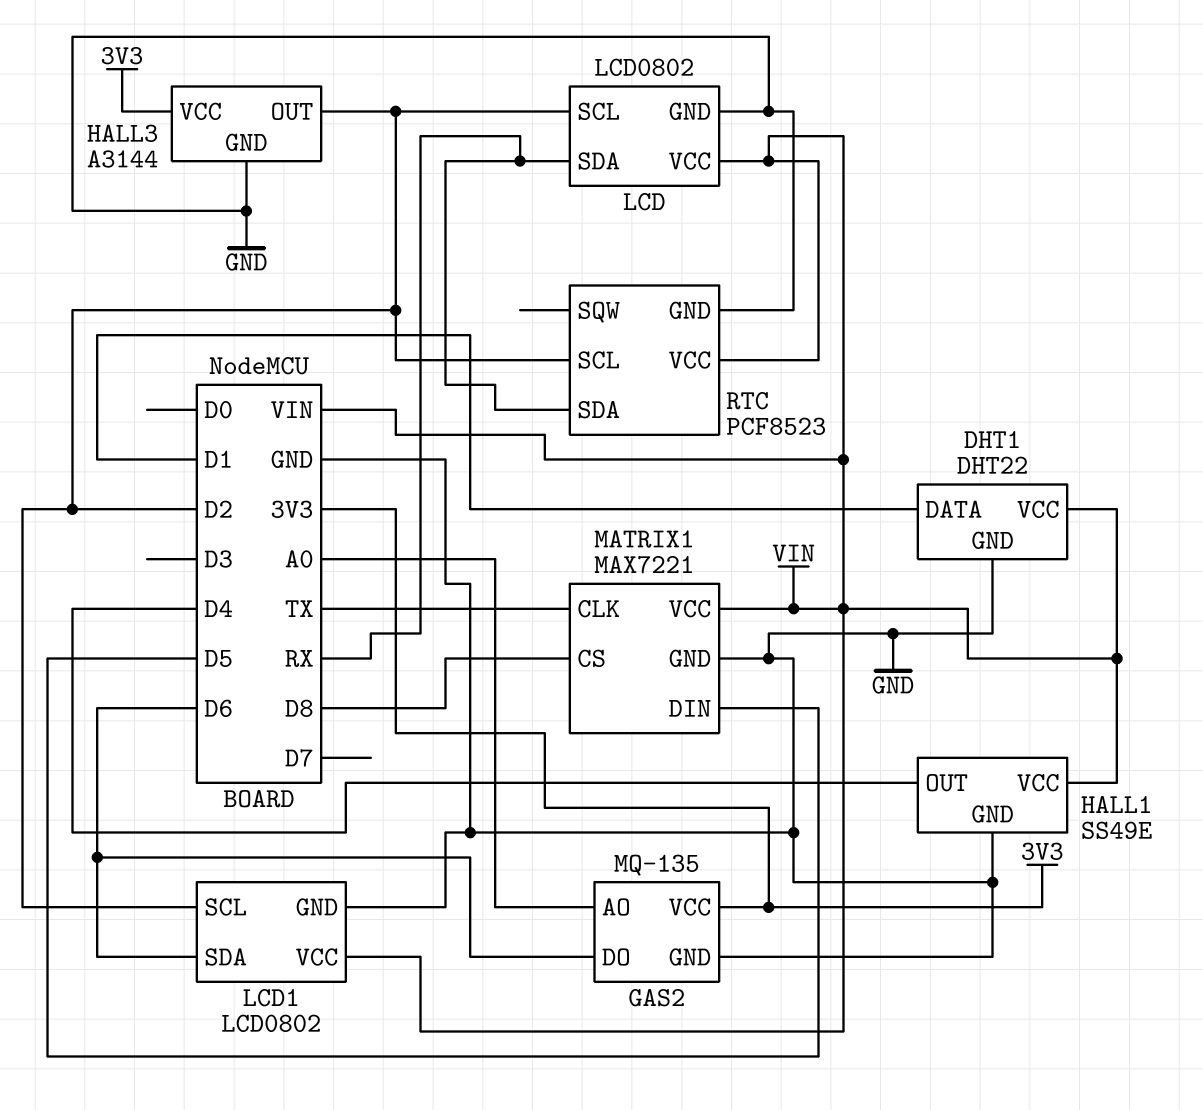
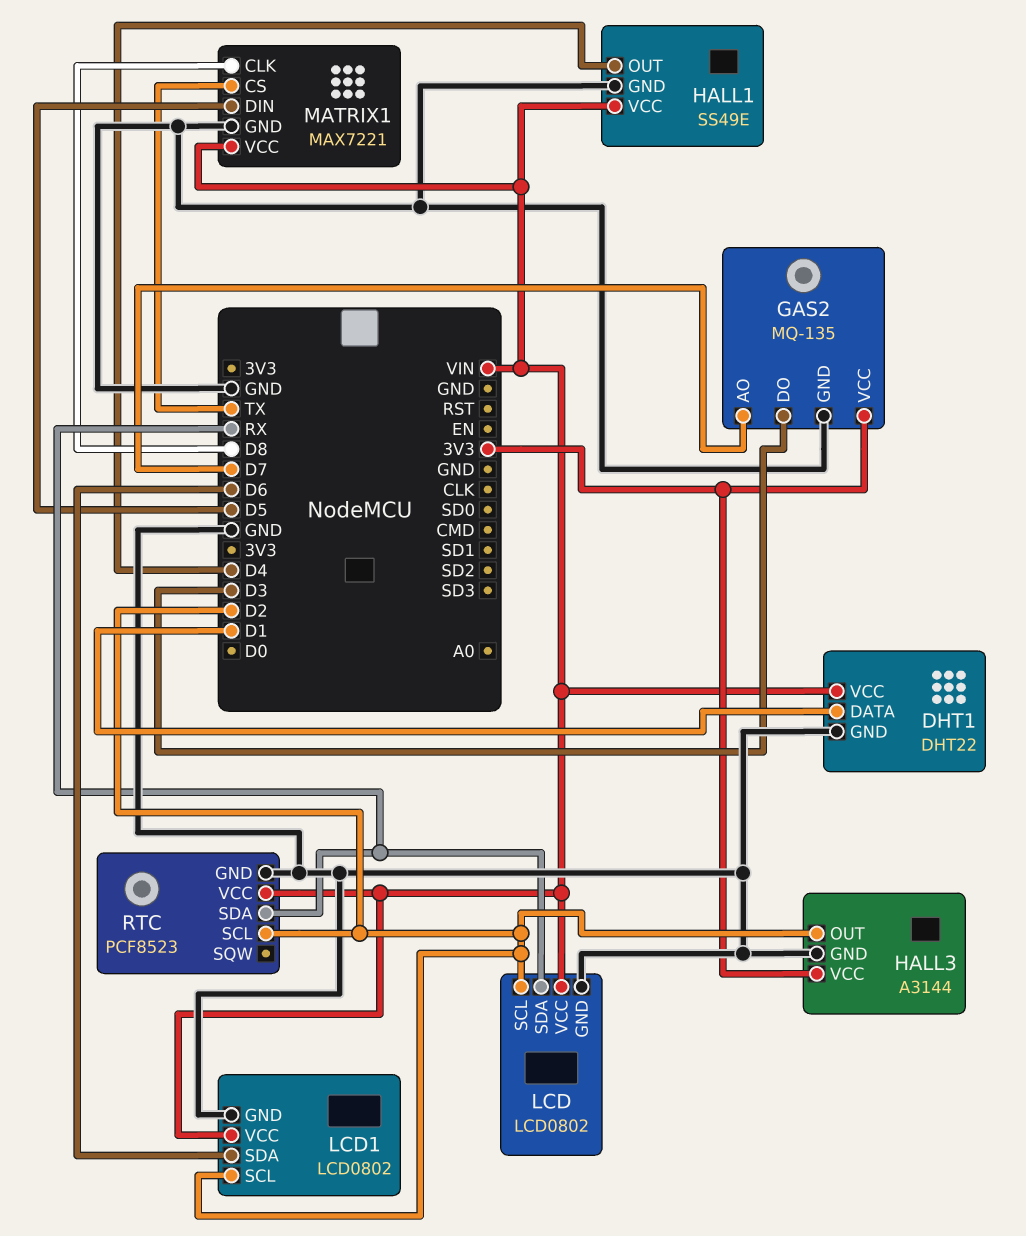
GAS2 pin AO: A0 -> D7
GAS2 pin DO: D6 -> D3
MATRIX1 pin CLK: TX -> D8
MATRIX1 pin CS: D8 -> TX

